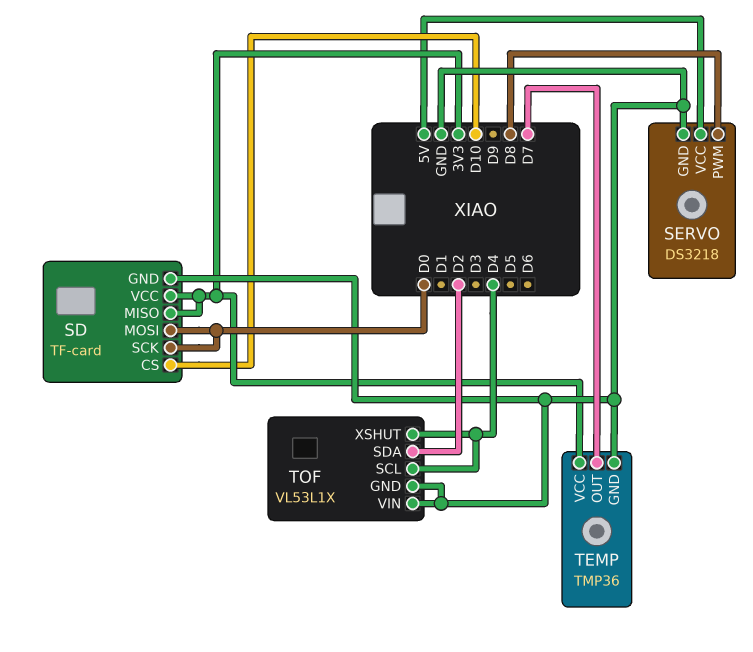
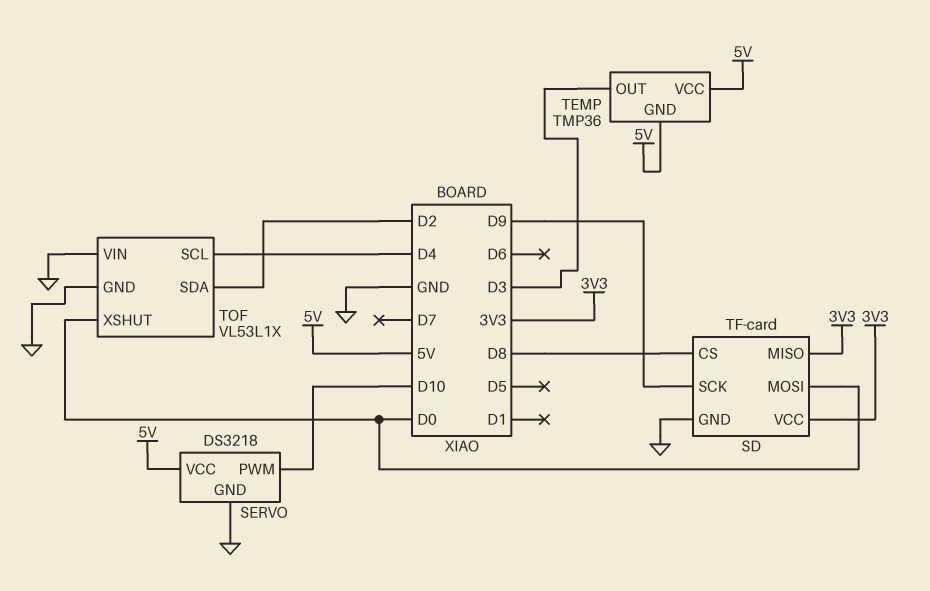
SD pin CS: D10 -> D8
SD pin SCK: D0 -> D9
SERVO pin PWM: D8 -> D10
TEMP pin GND: GND -> 5V
TEMP pin OUT: D7 -> D3
TEMP pin VCC: 3V3 -> 5V
TOF pin XSHUT: D4 -> D0

